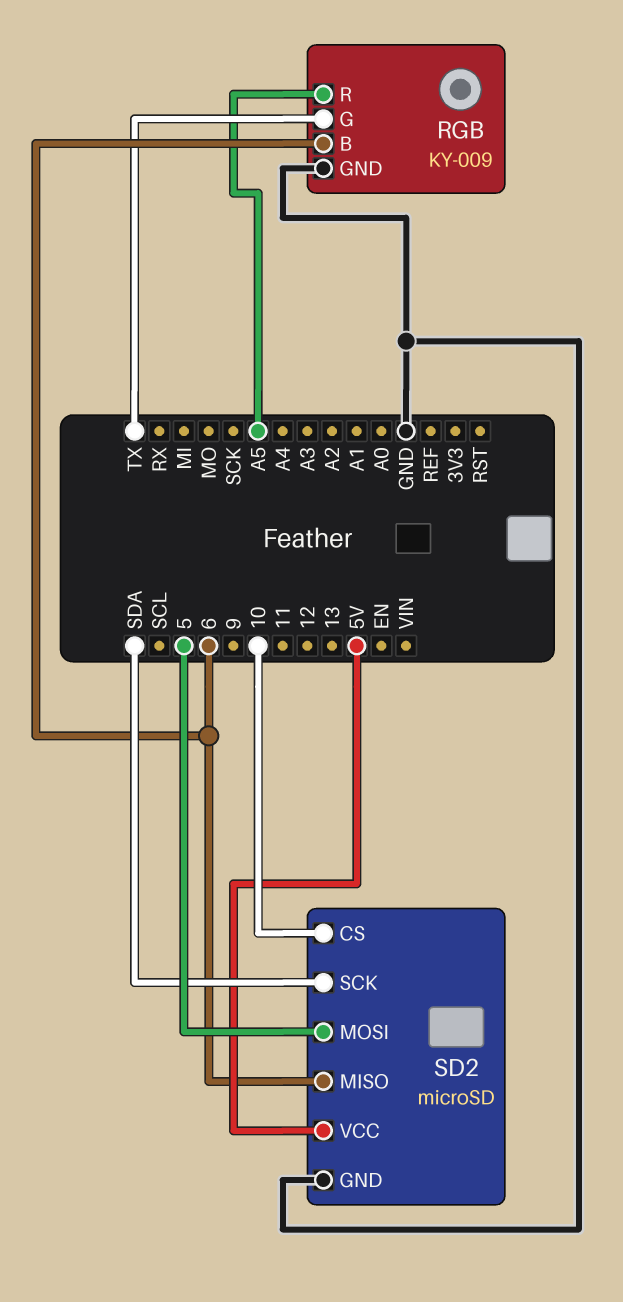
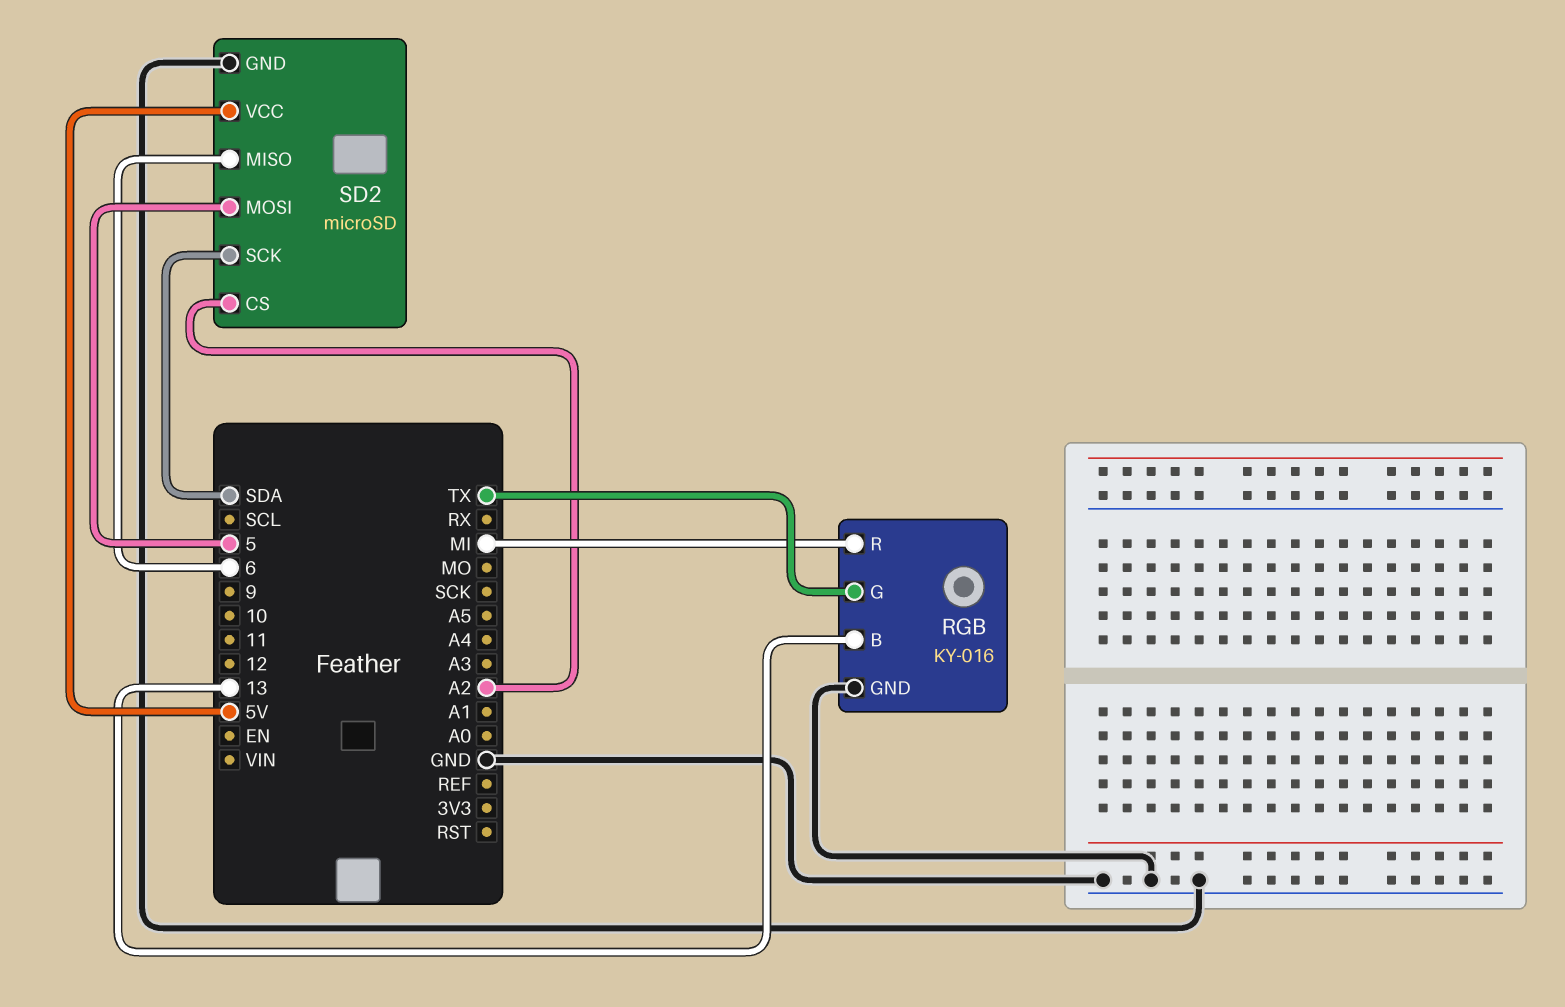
RGB: KY-009 -> KY-016
RGB pin B: 6 -> 13
RGB pin R: A5 -> MI
SD2 pin CS: 10 -> A2

